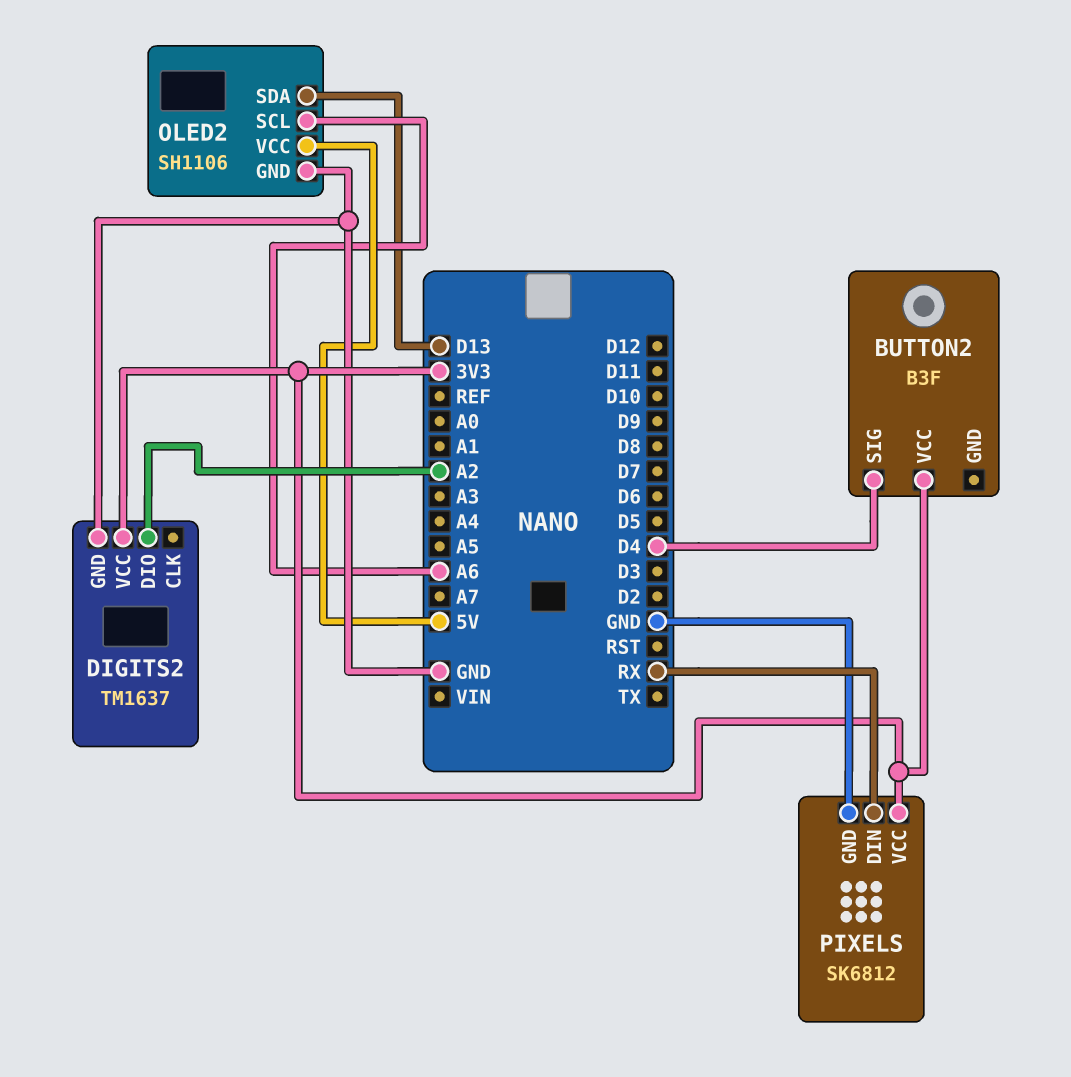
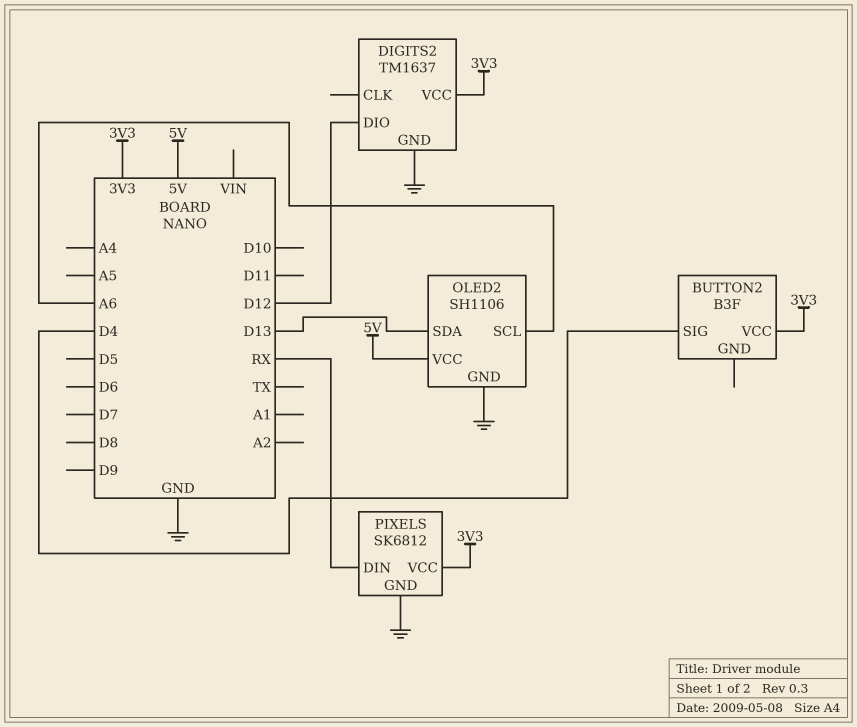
DIGITS2 pin DIO: A2 -> D12

